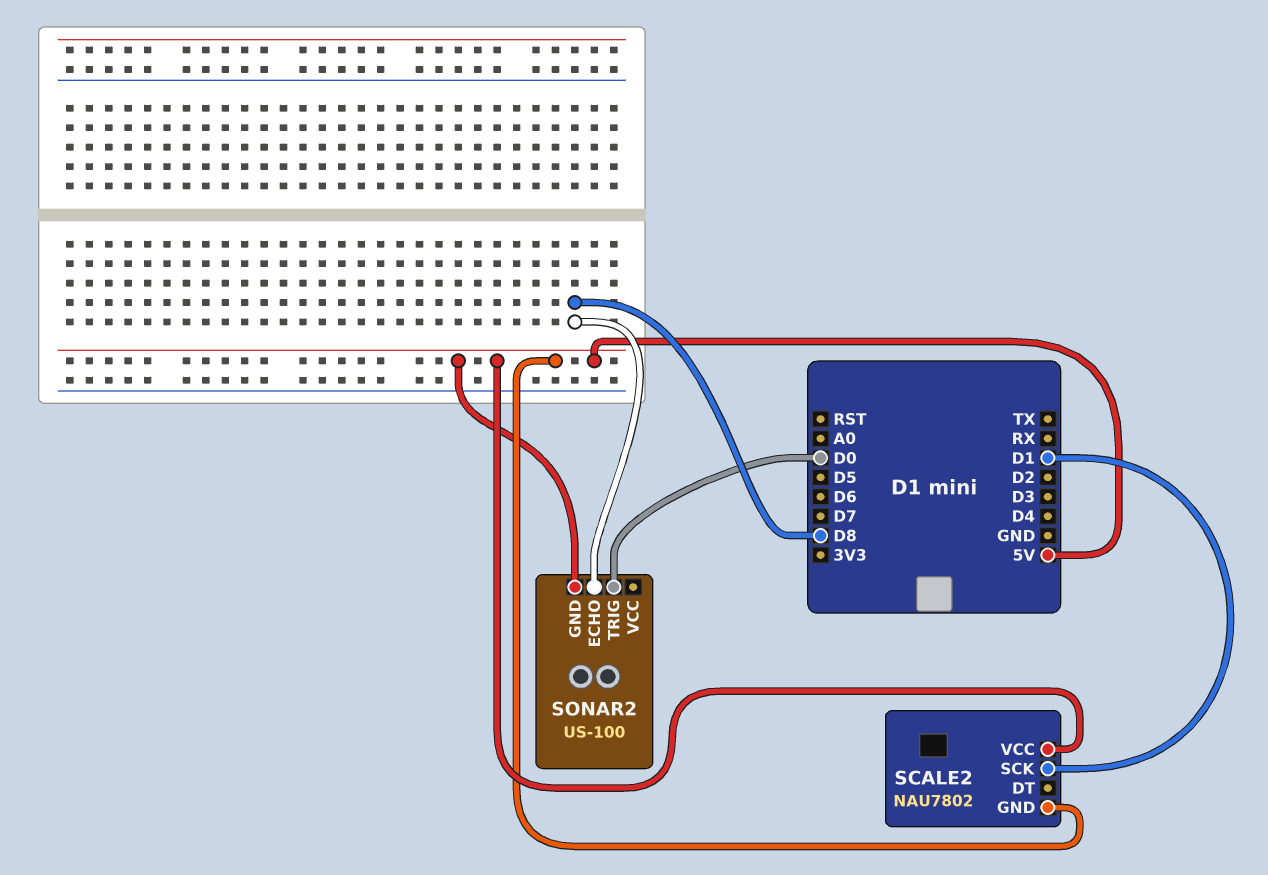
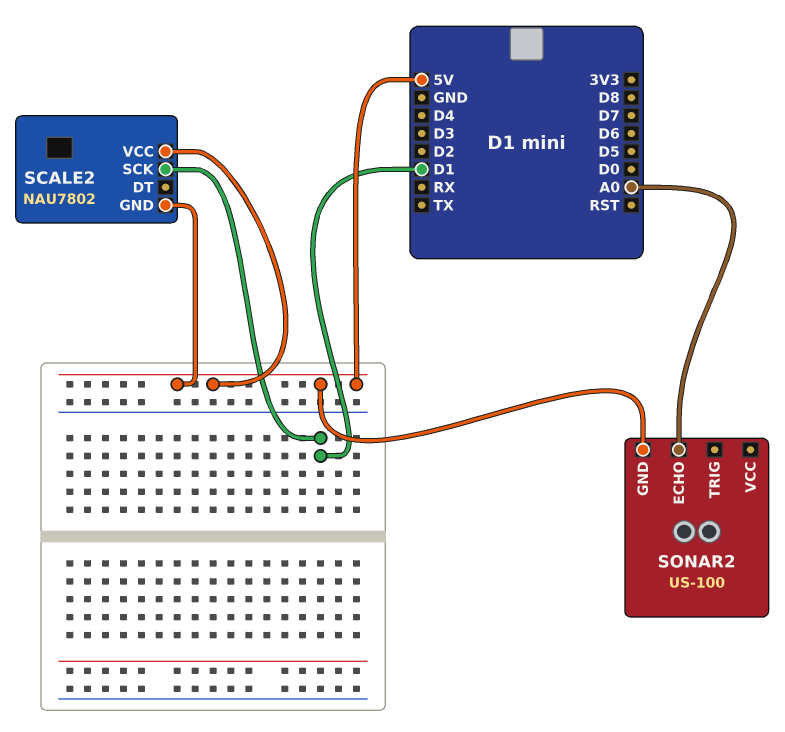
SONAR2 pin ECHO: D8 -> A0
SONAR2 pin TRIG: D0 -> none

